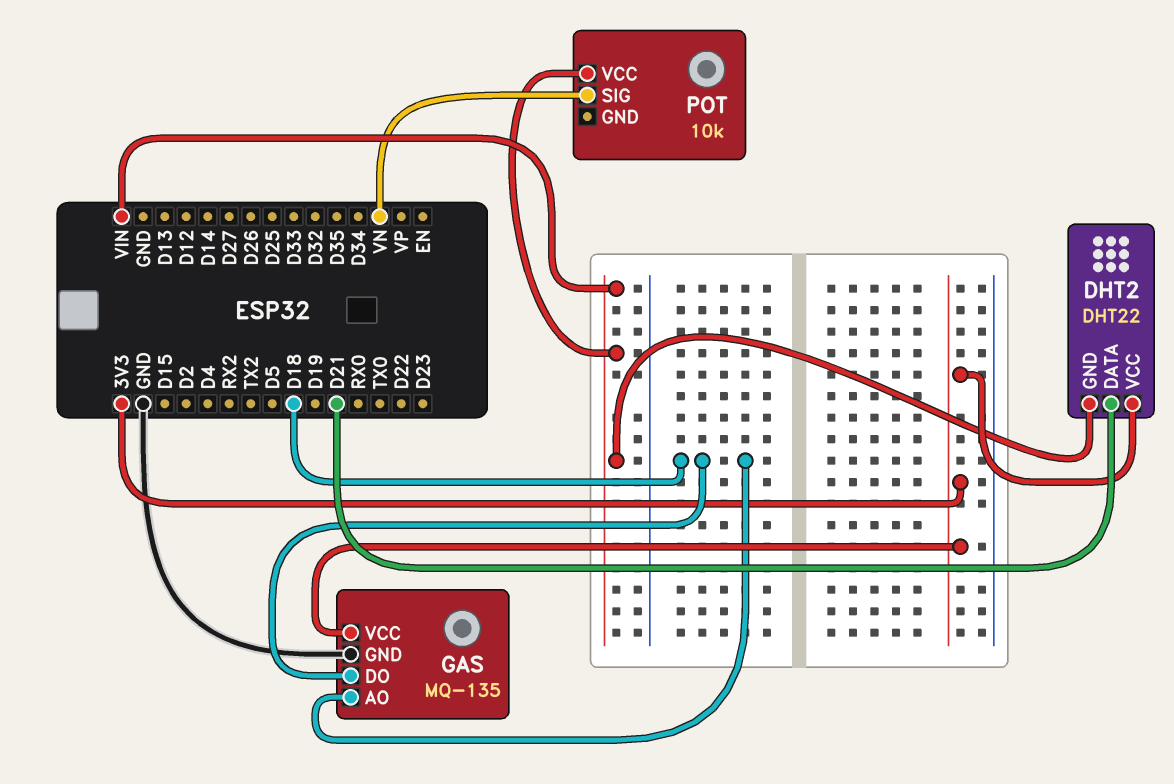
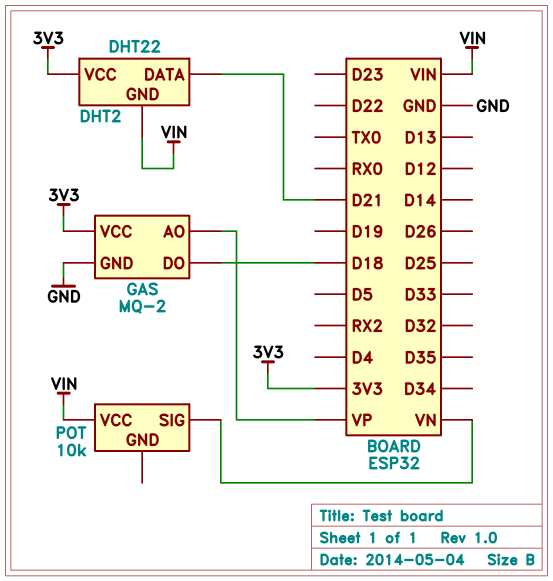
GAS: MQ-135 -> MQ-2
GAS pin AO: D18 -> VP

